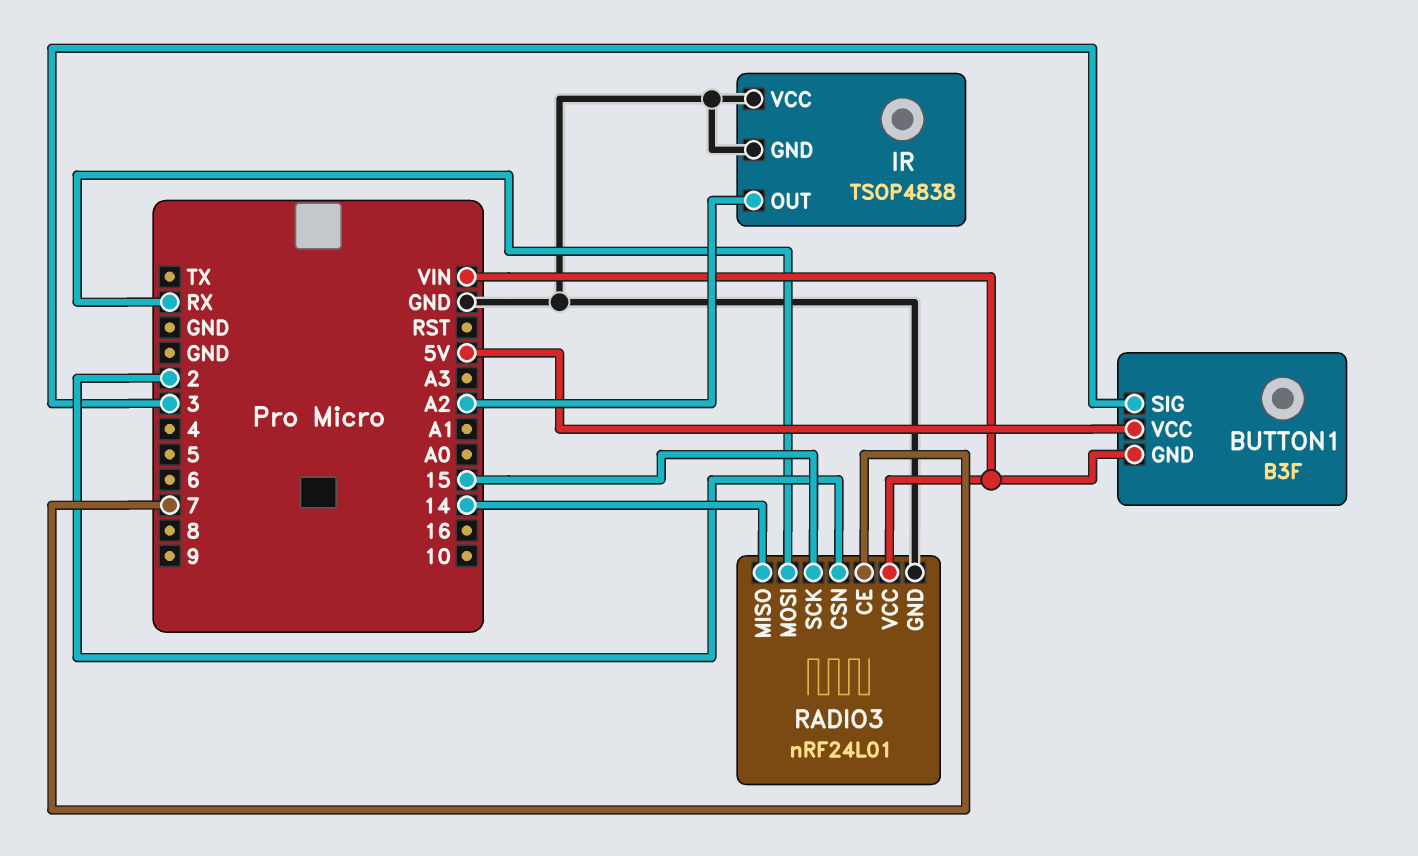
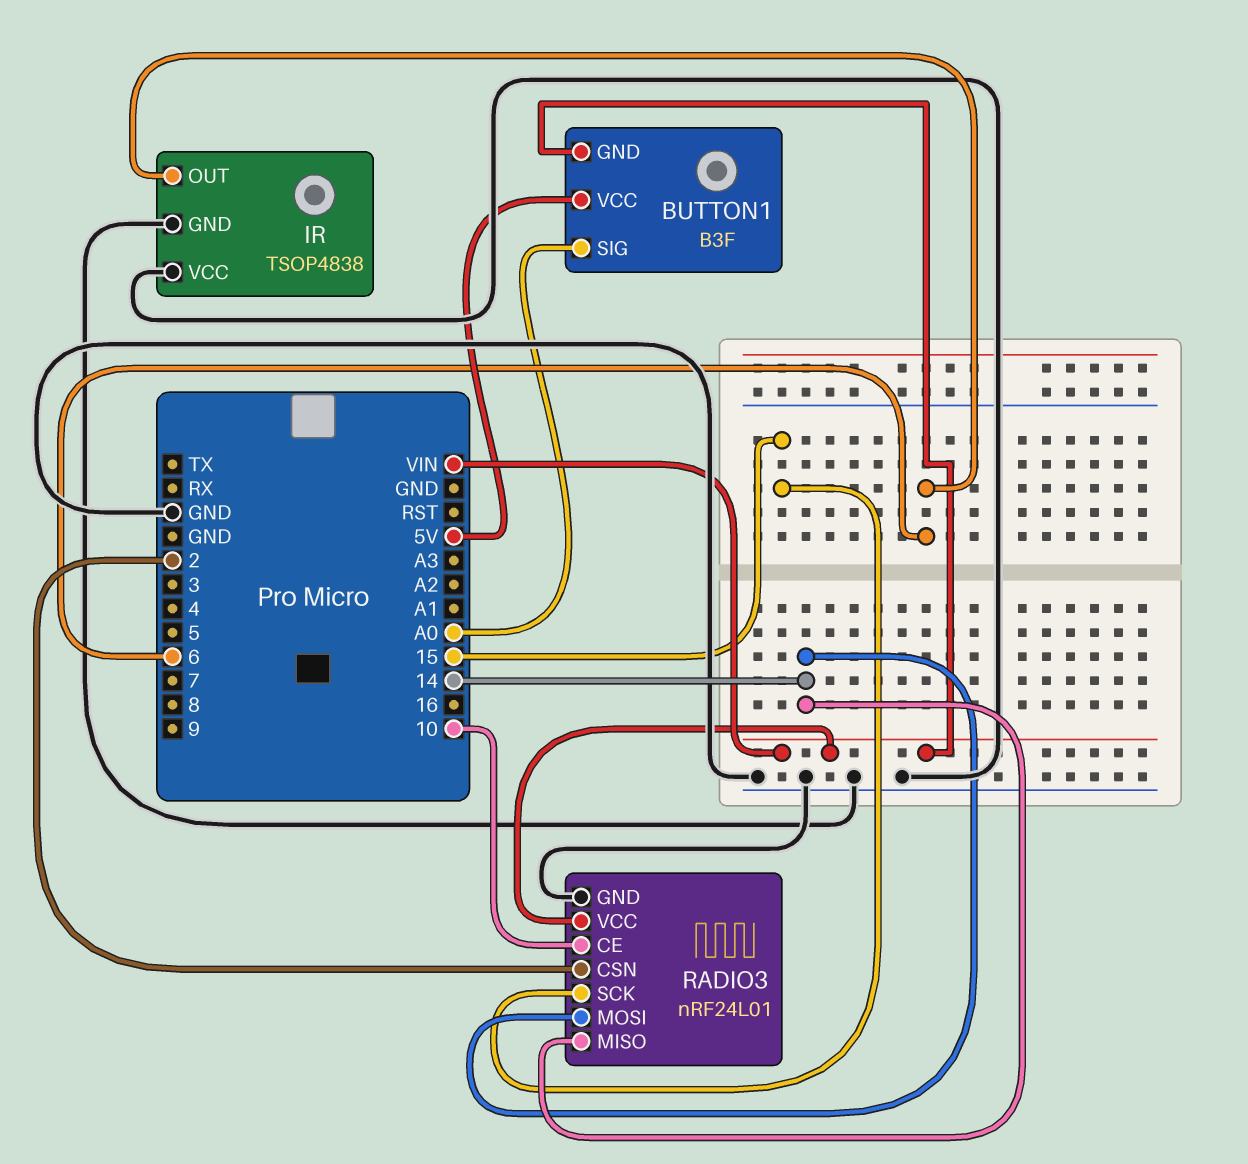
BUTTON1 pin SIG: 3 -> A0
IR pin OUT: A2 -> 6
RADIO3 pin CE: 7 -> 10
RADIO3 pin MOSI: RX -> 14

